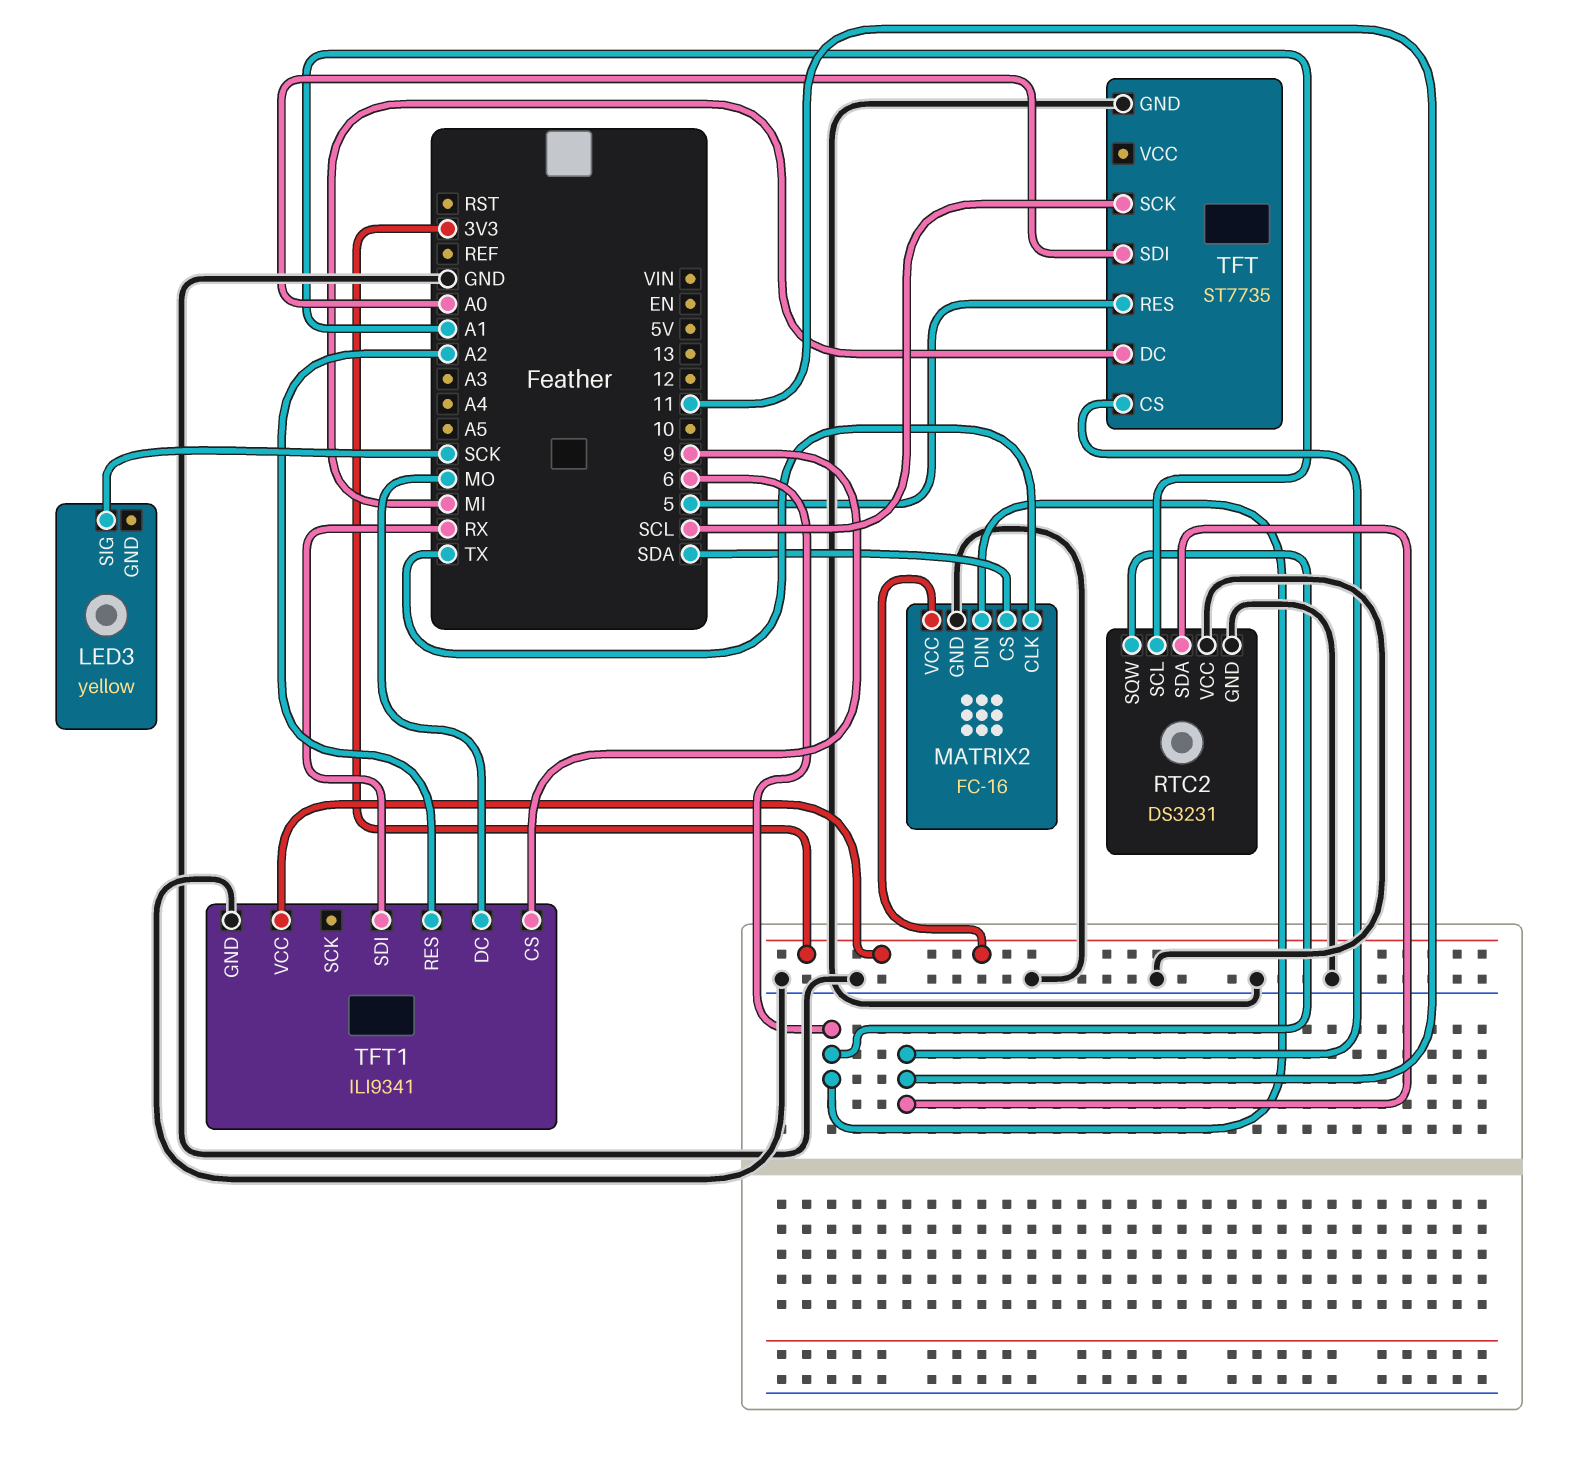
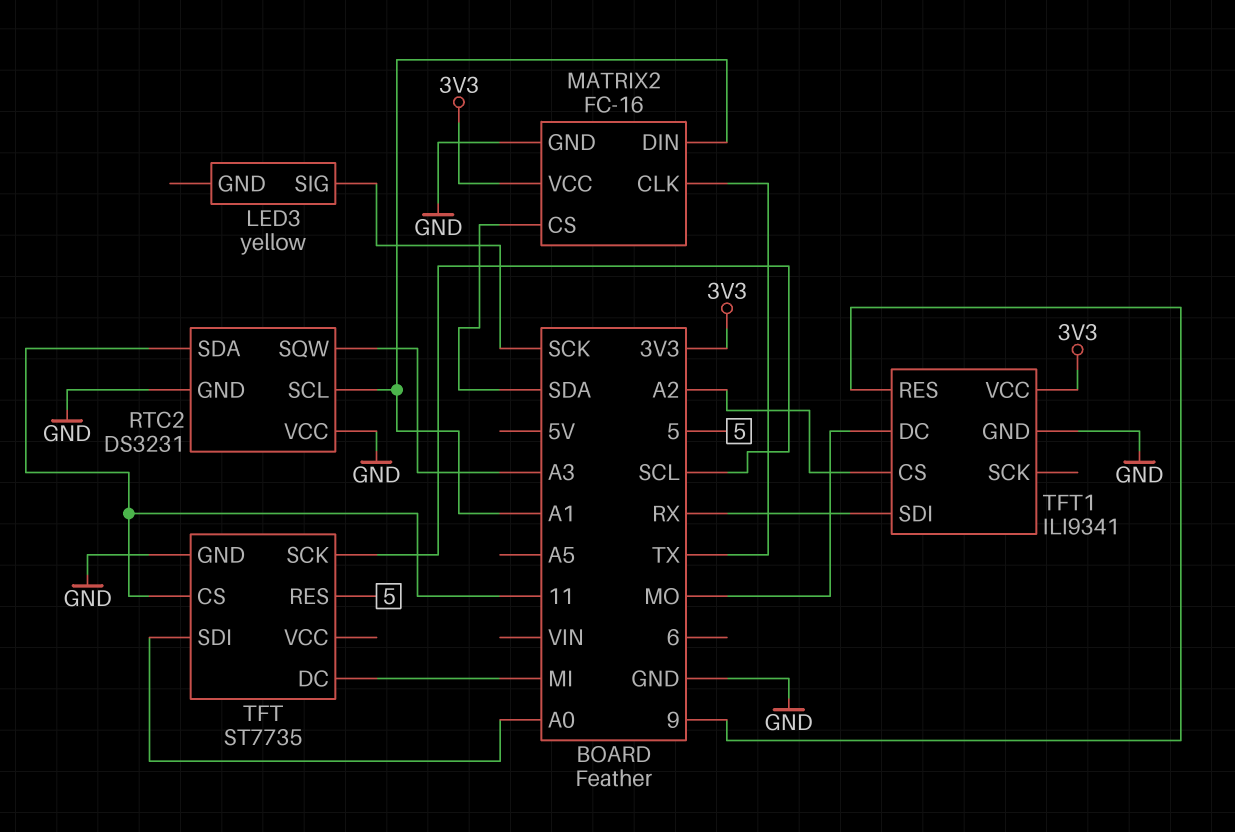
MATRIX2 pin DIN: 6 -> A1
RTC2 pin SQW: 6 -> A3
TFT1 pin CS: 9 -> A2
TFT1 pin RES: A2 -> 9

